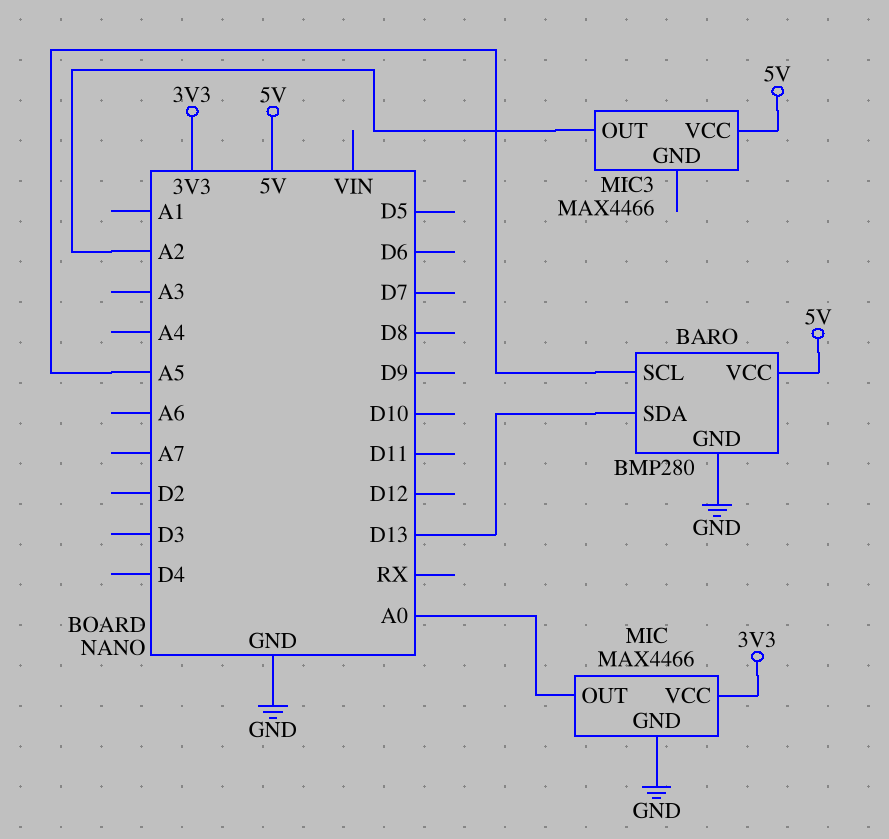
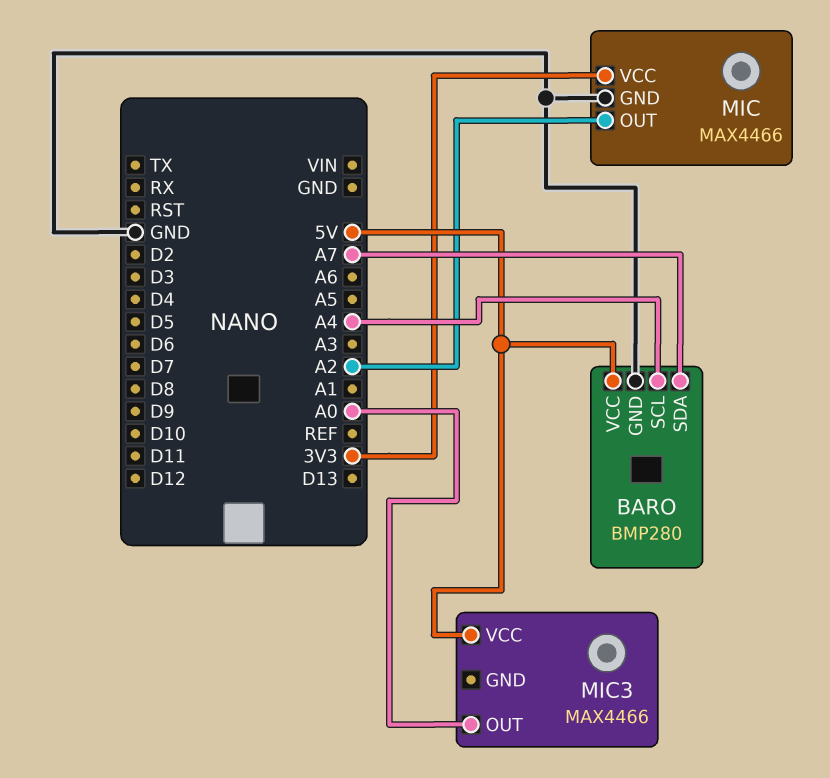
BARO pin SCL: A5 -> A4
BARO pin SDA: D13 -> A7
MIC pin OUT: A0 -> A2
MIC3 pin OUT: A2 -> A0

